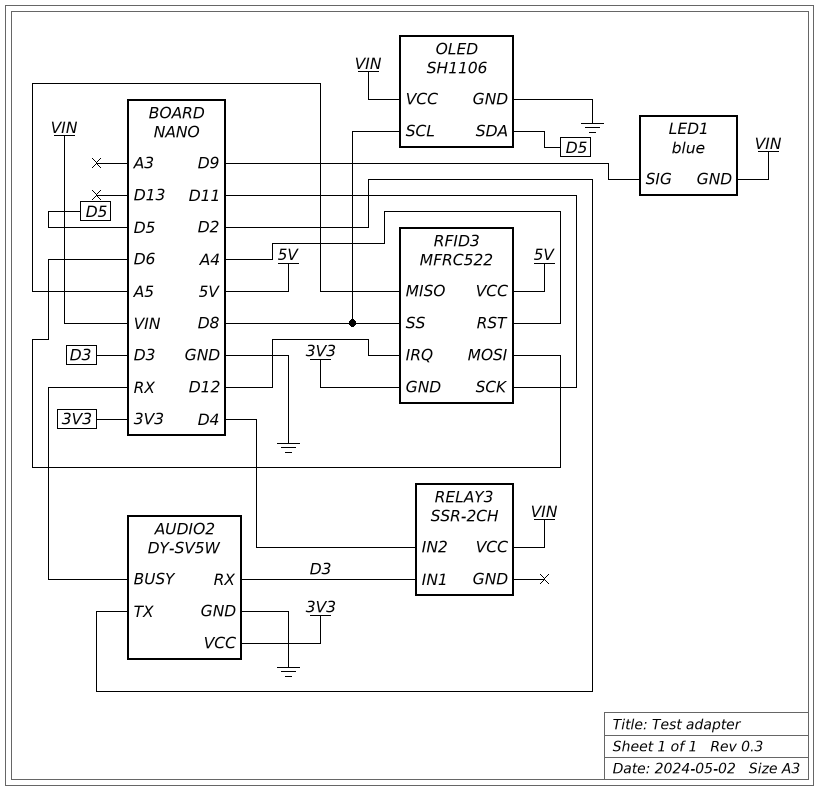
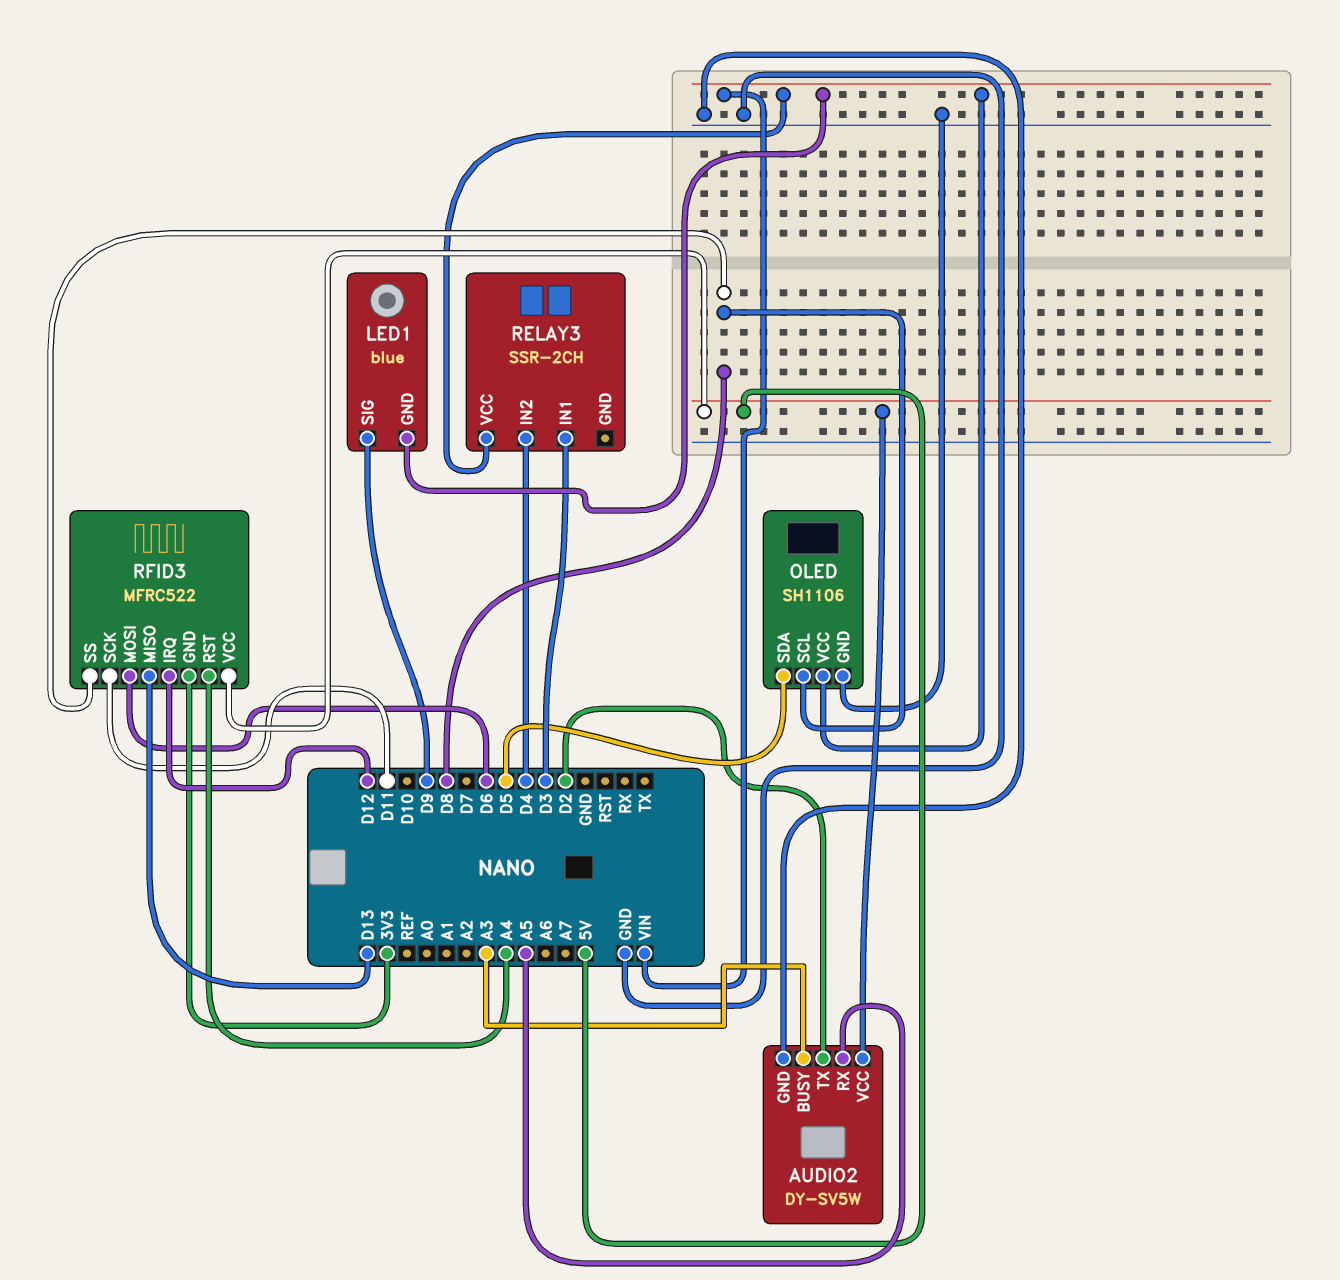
AUDIO2 pin BUSY: RX -> A3
AUDIO2 pin RX: D3 -> A5
AUDIO2 pin VCC: 3V3 -> 5V
RFID3 pin MISO: A5 -> D13

